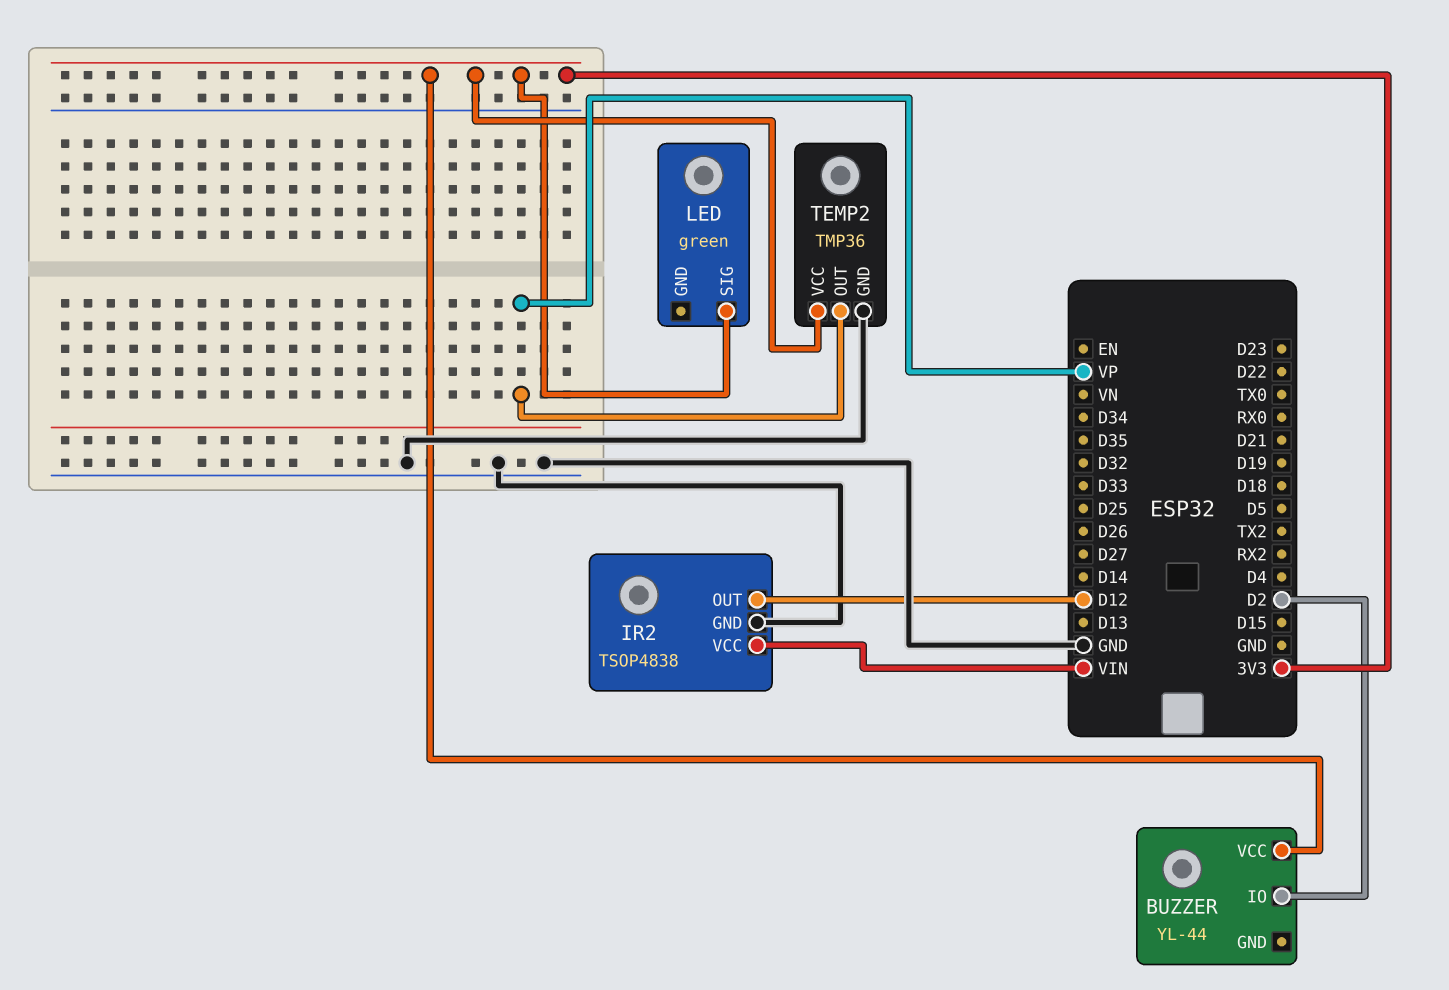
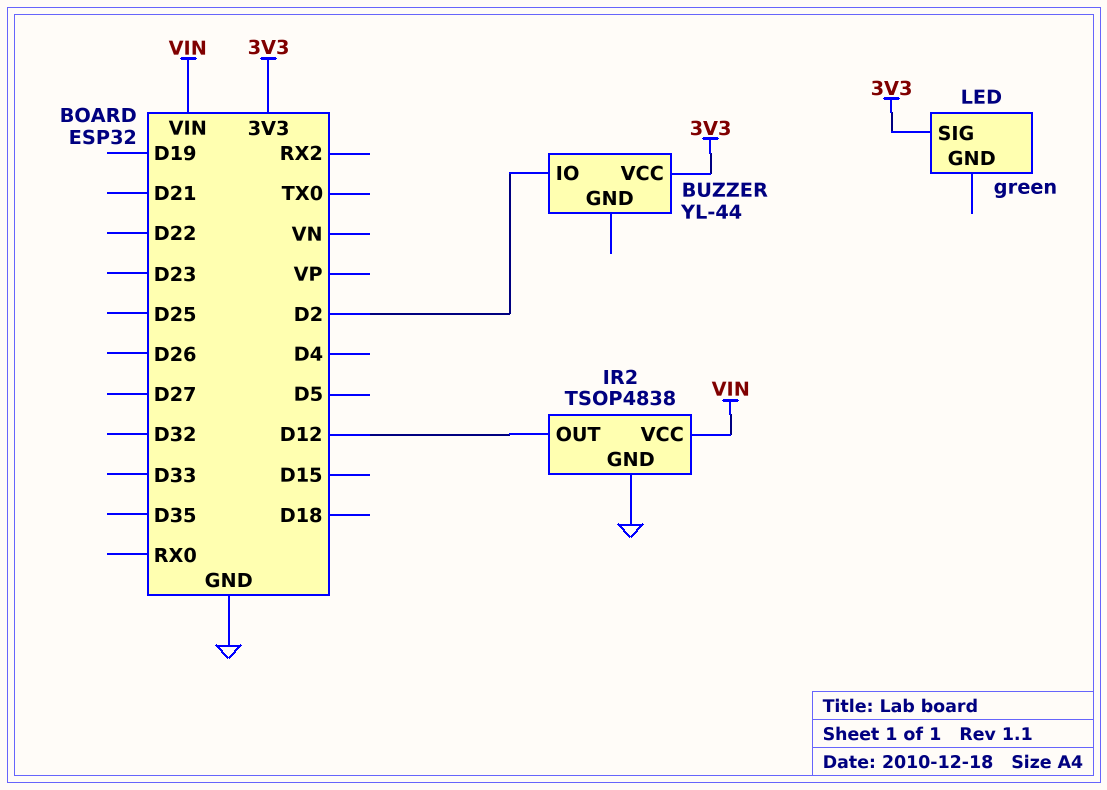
TEMP2: TMP36 -> none
TEMP2 pin GND: GND -> none
TEMP2 pin OUT: VP -> none
TEMP2 pin VCC: 3V3 -> none

